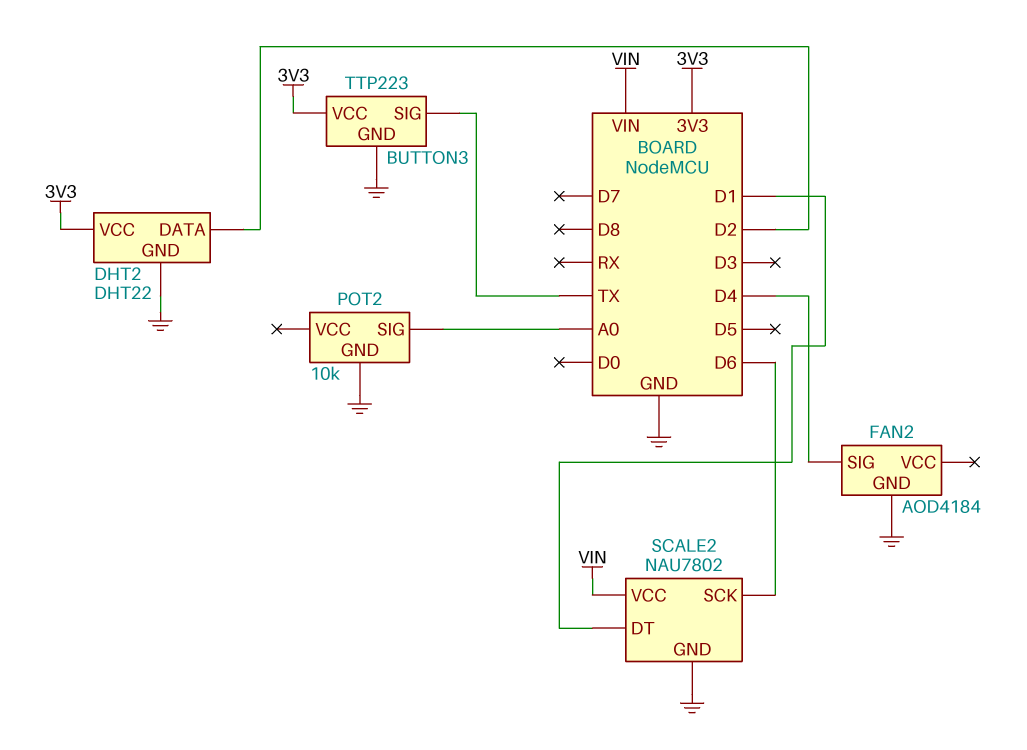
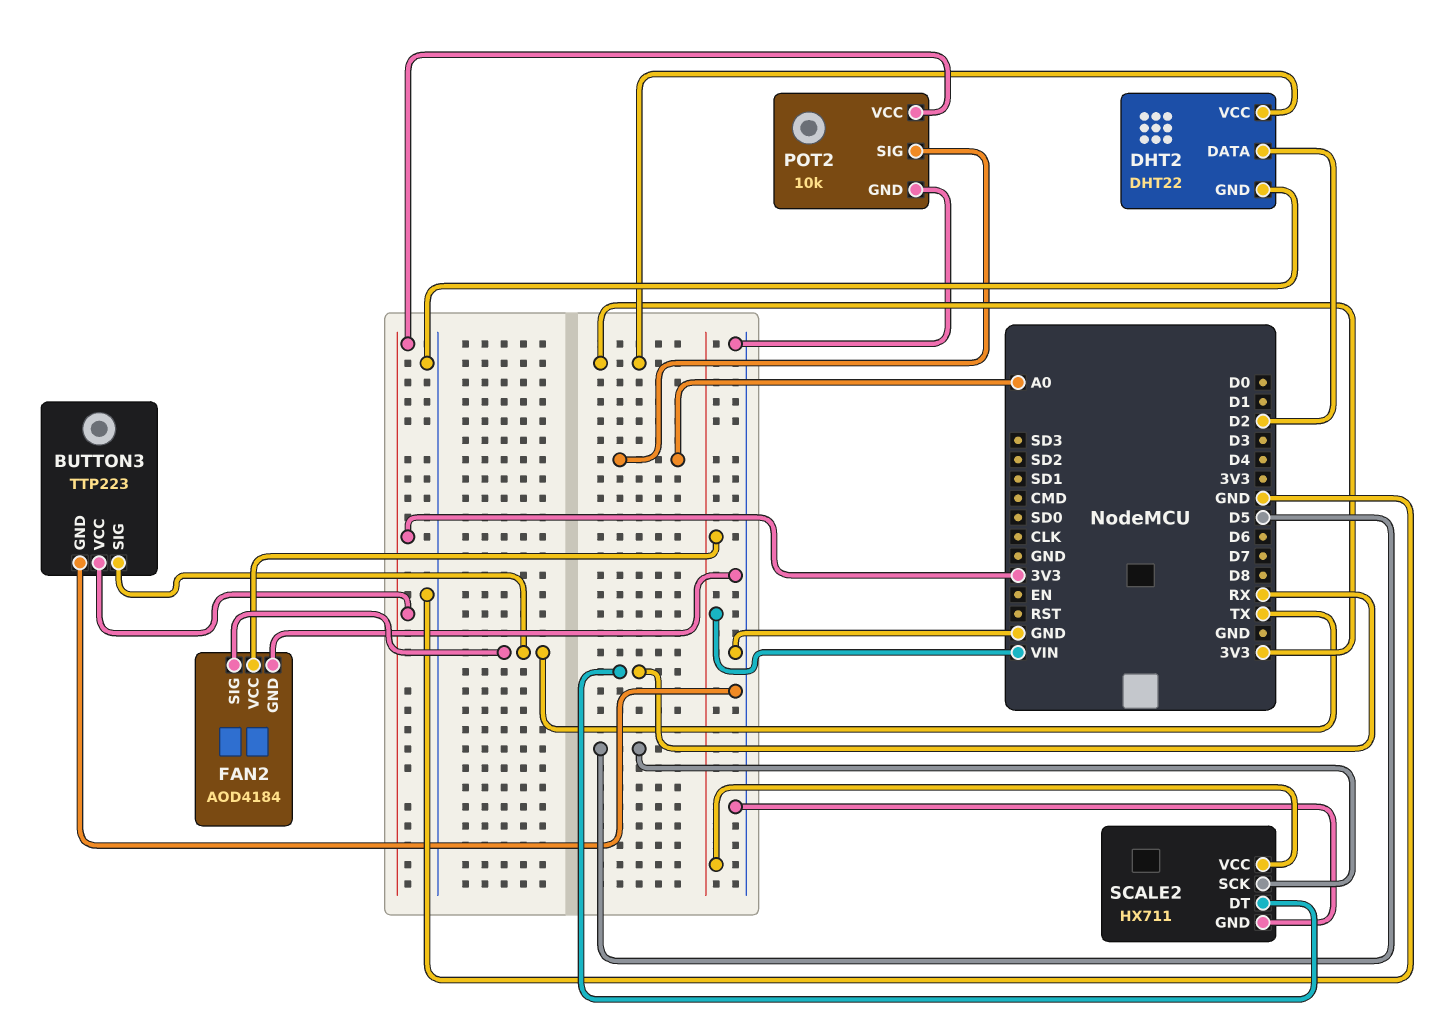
FAN2 pin SIG: D4 -> TX
FAN2 pin VCC: none -> VIN
POT2 pin VCC: none -> 3V3
SCALE2: NAU7802 -> HX711
SCALE2 pin DT: D1 -> RX
SCALE2 pin SCK: D6 -> D5

